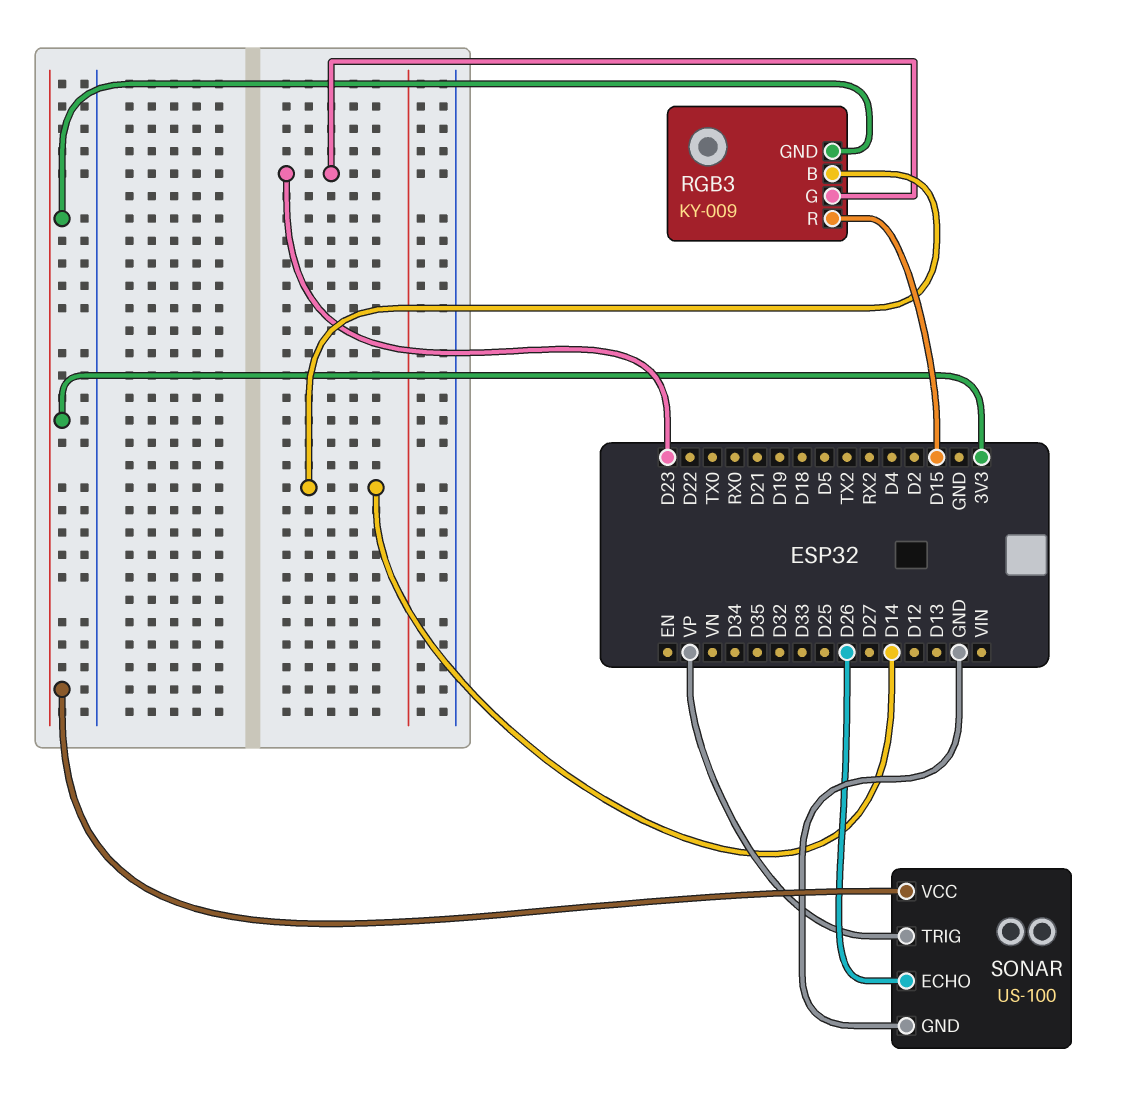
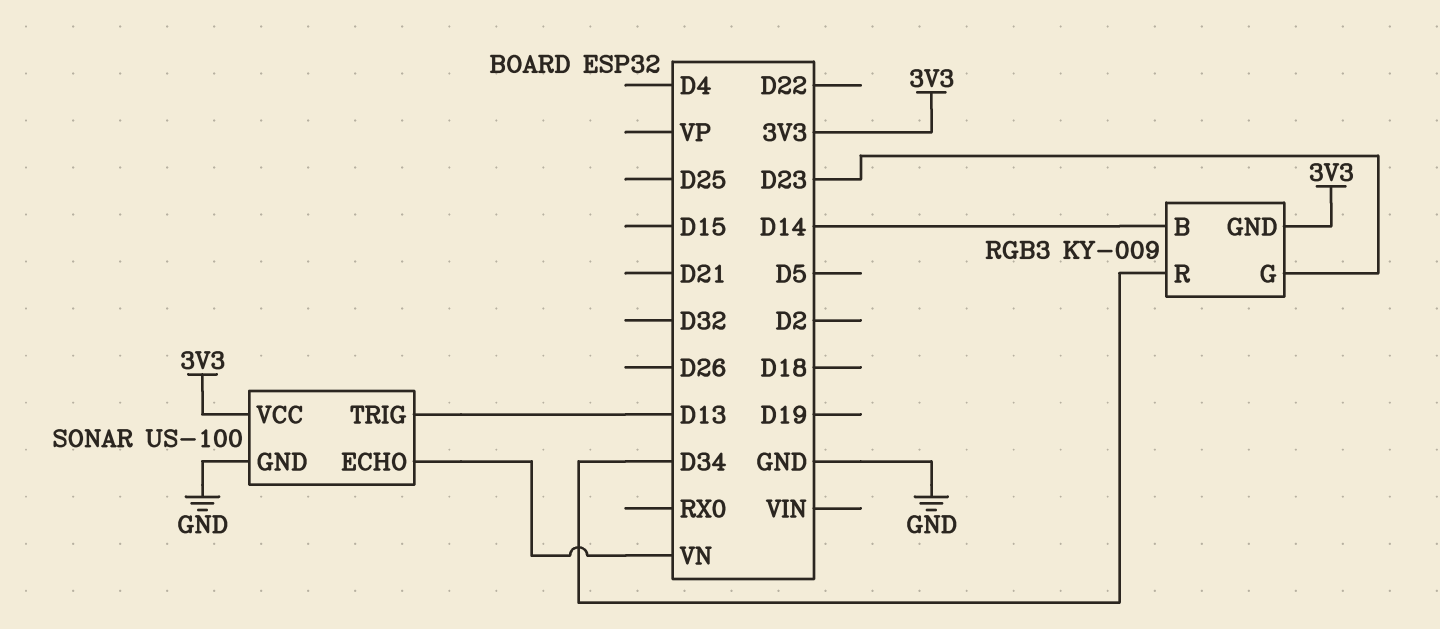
RGB3 pin R: D15 -> D34
SONAR pin ECHO: D26 -> VN
SONAR pin TRIG: VP -> D13

